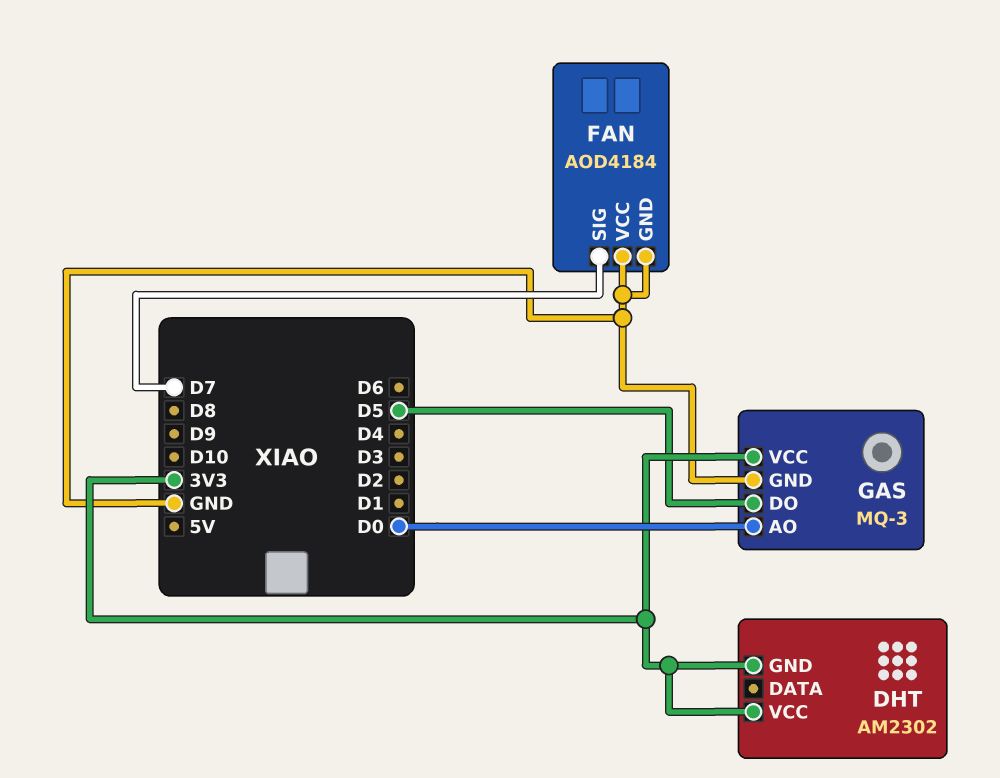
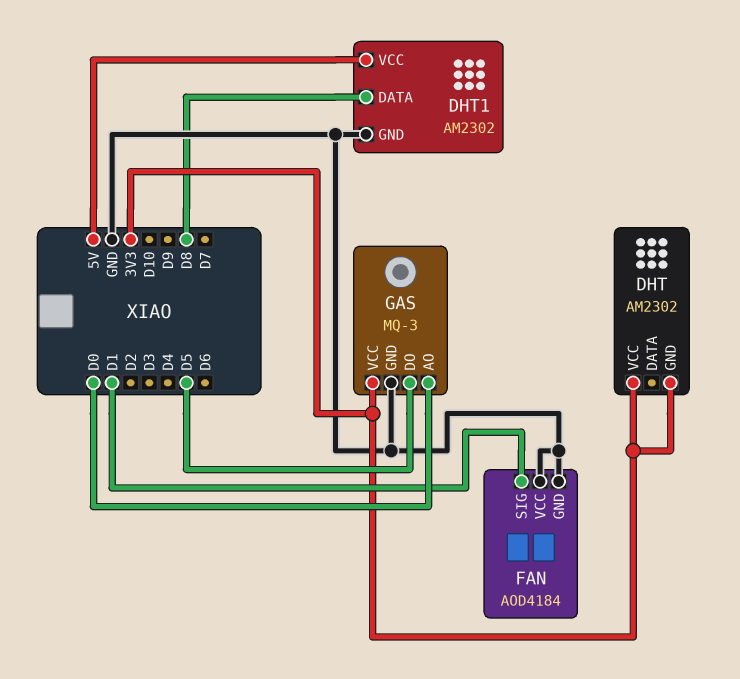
DHT1: none -> AM2302
DHT1 pin DATA: none -> D8
DHT1 pin GND: none -> GND
DHT1 pin VCC: none -> 5V
FAN pin SIG: D7 -> D1

